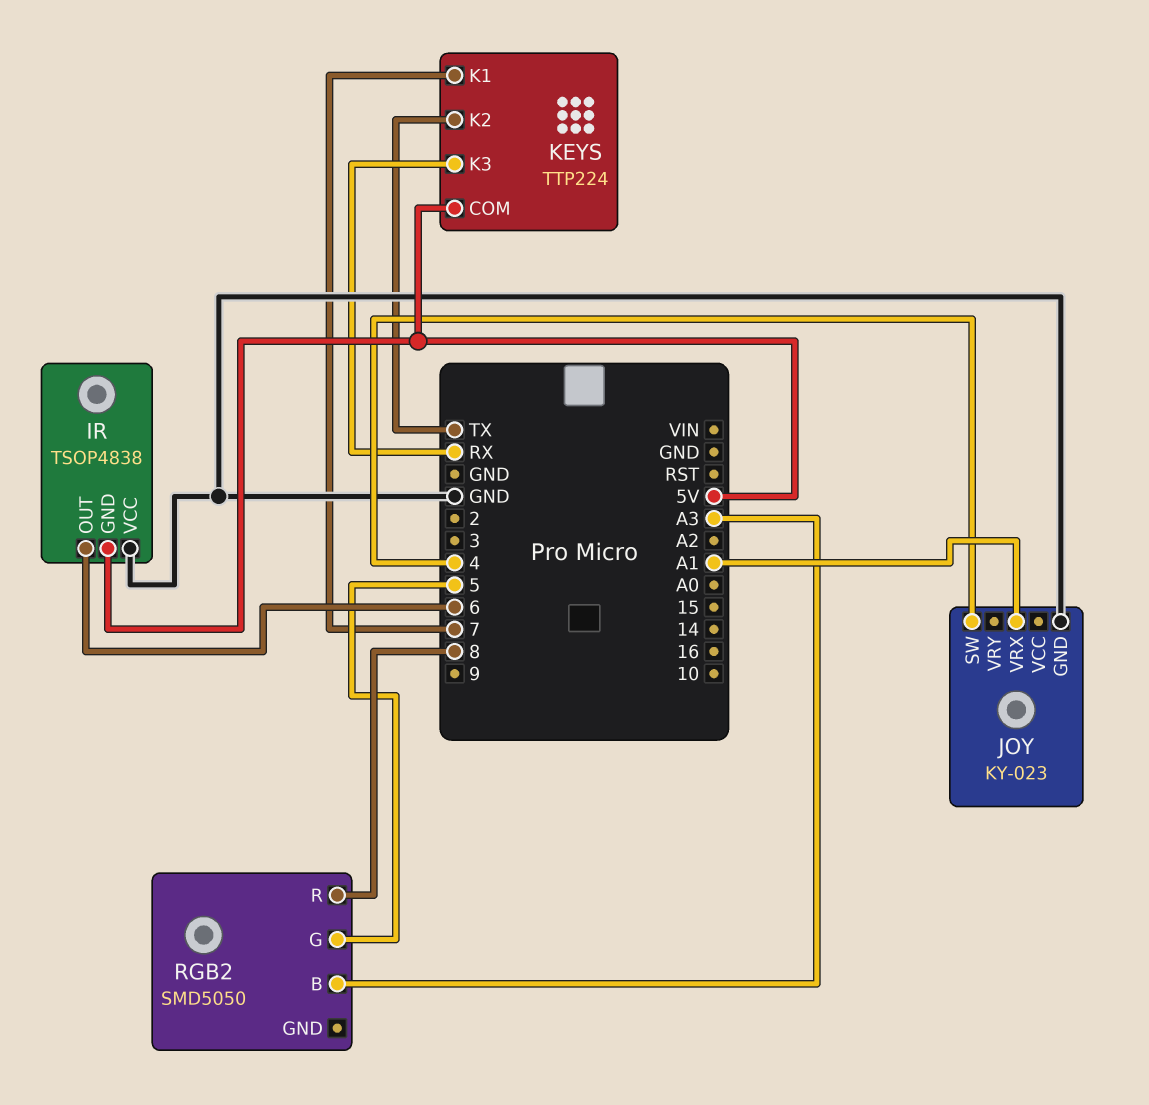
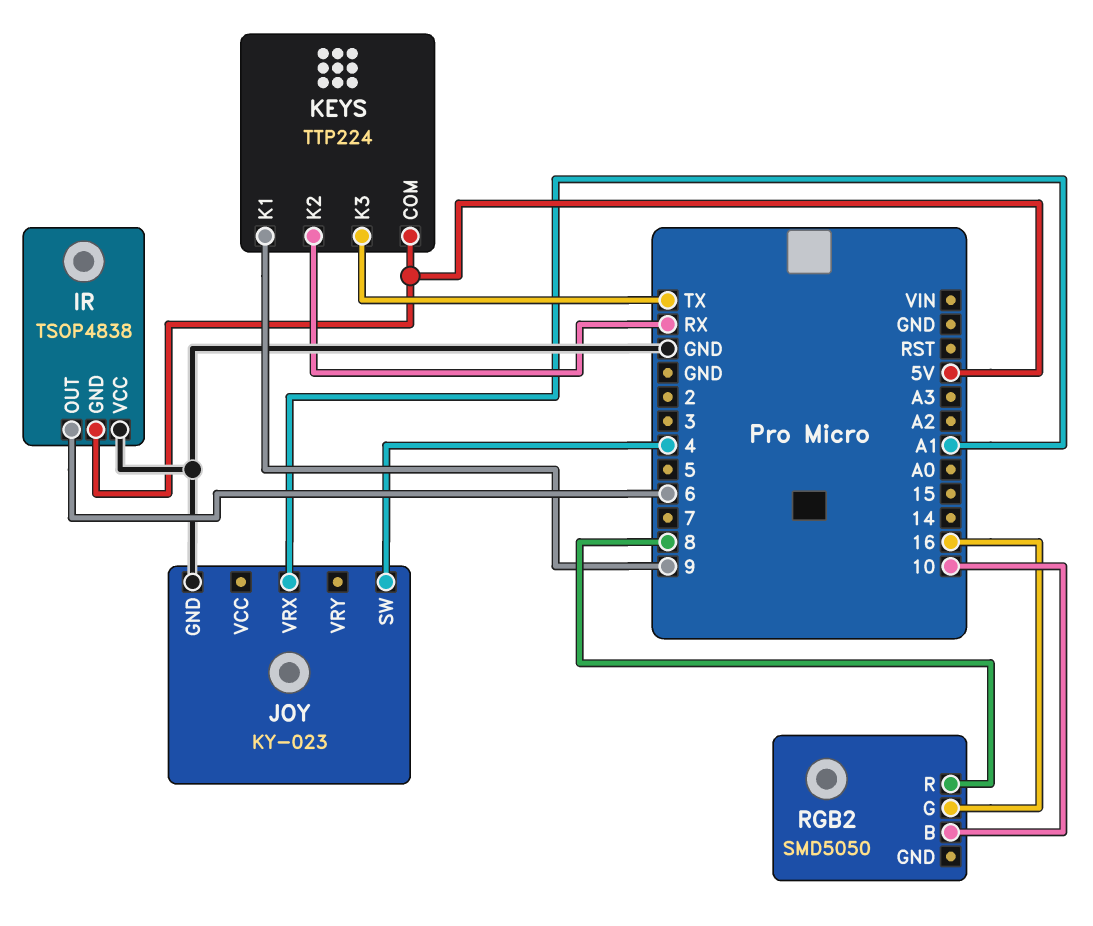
KEYS pin K1: 7 -> 9
KEYS pin K2: TX -> RX
KEYS pin K3: RX -> TX
RGB2 pin B: A3 -> 10
RGB2 pin G: 5 -> 16

